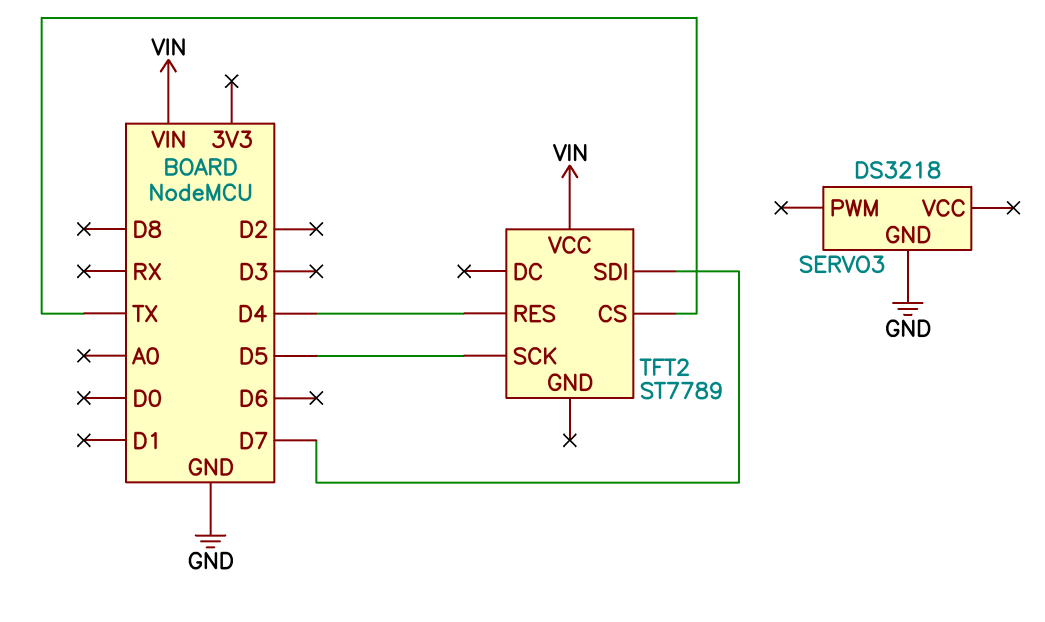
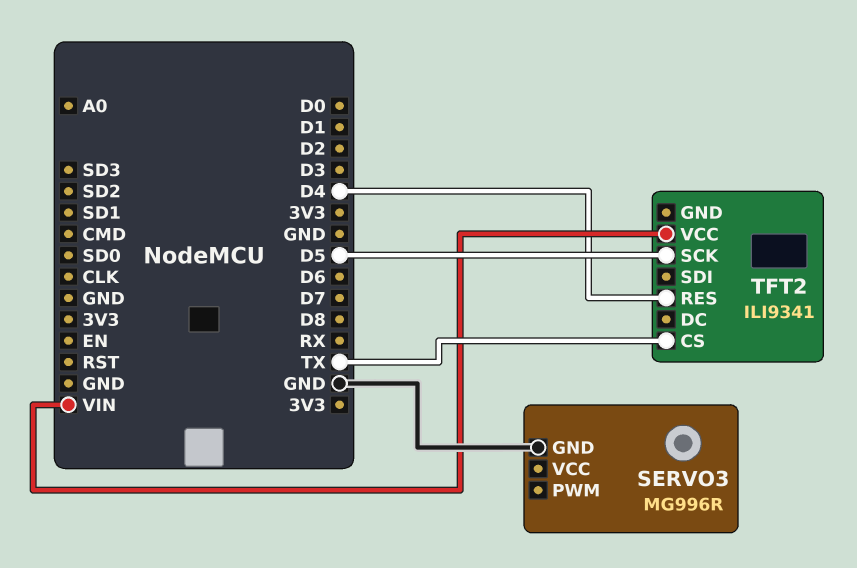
SERVO3: DS3218 -> MG996R
TFT2: ST7789 -> ILI9341
TFT2 pin SDI: D7 -> none

